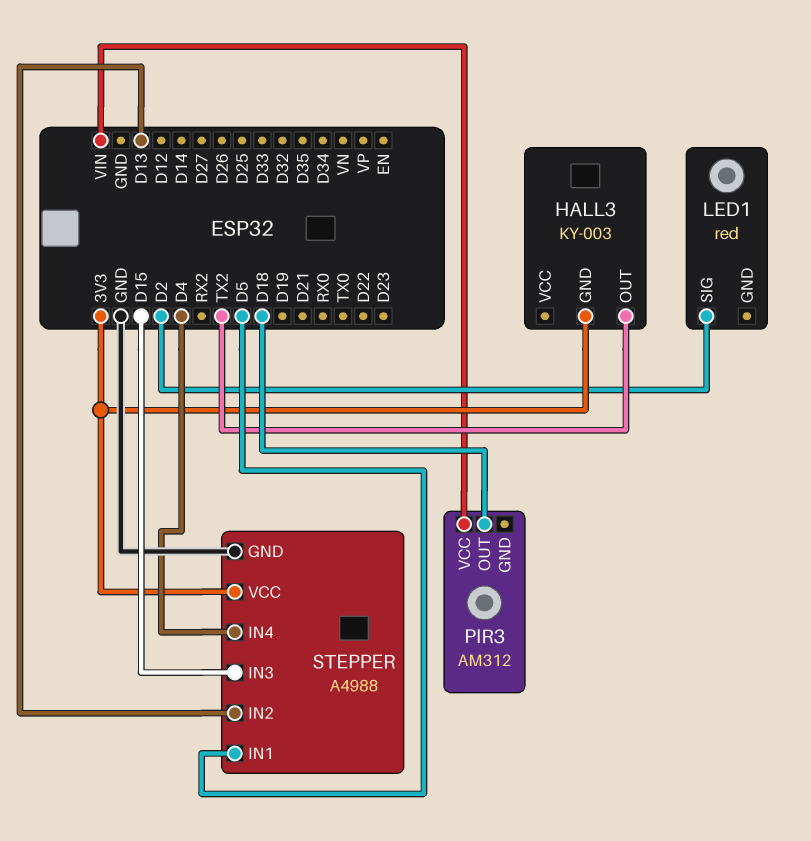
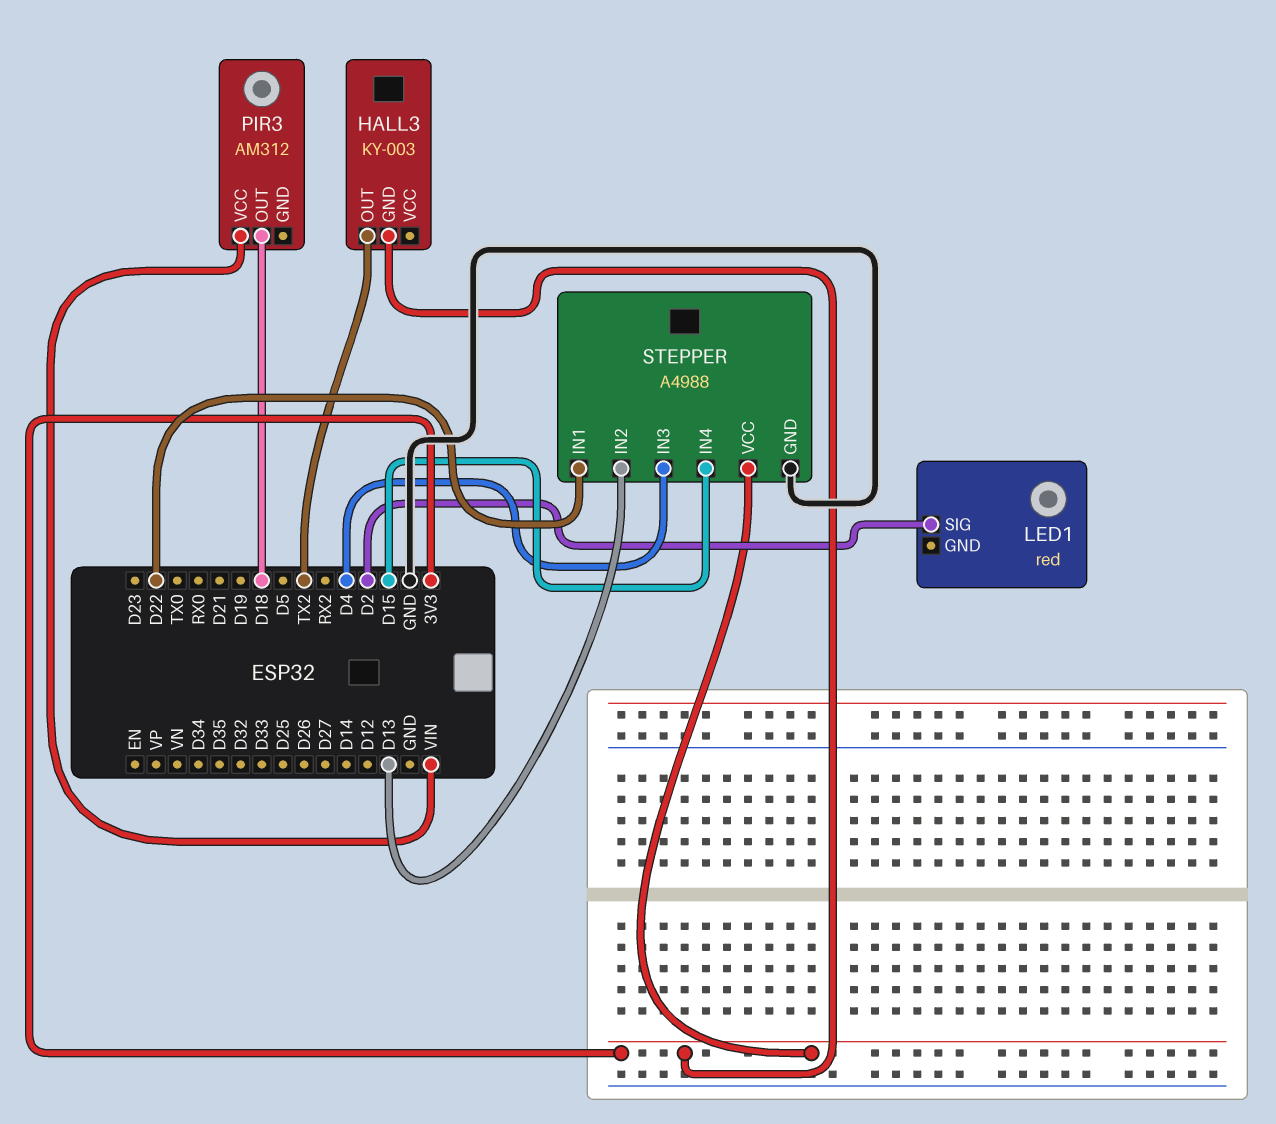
STEPPER pin IN1: D5 -> D22
STEPPER pin IN3: D15 -> D4
STEPPER pin IN4: D4 -> D15

